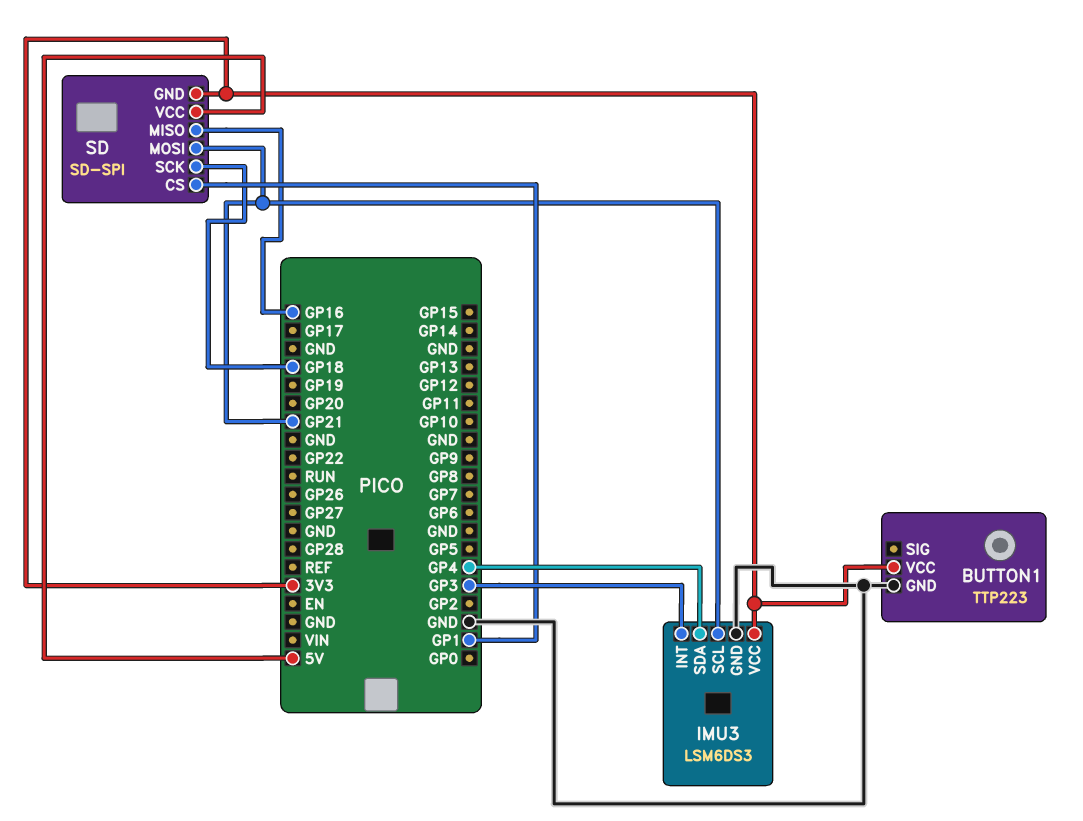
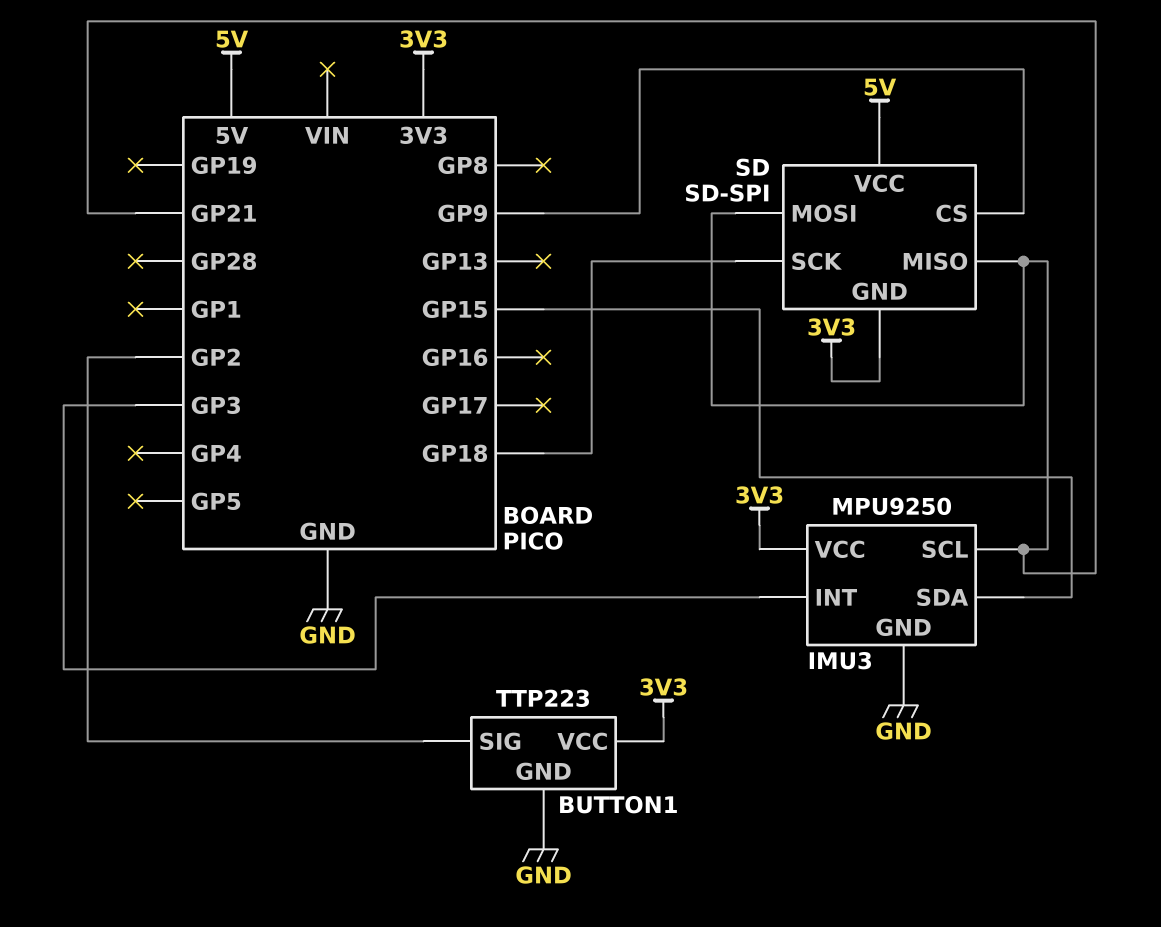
BUTTON1 pin SIG: none -> GP2
IMU3: LSM6DS3 -> MPU9250
IMU3 pin SDA: GP4 -> GP15
SD pin CS: GP1 -> GP9
SD pin MISO: GP16 -> GP21

